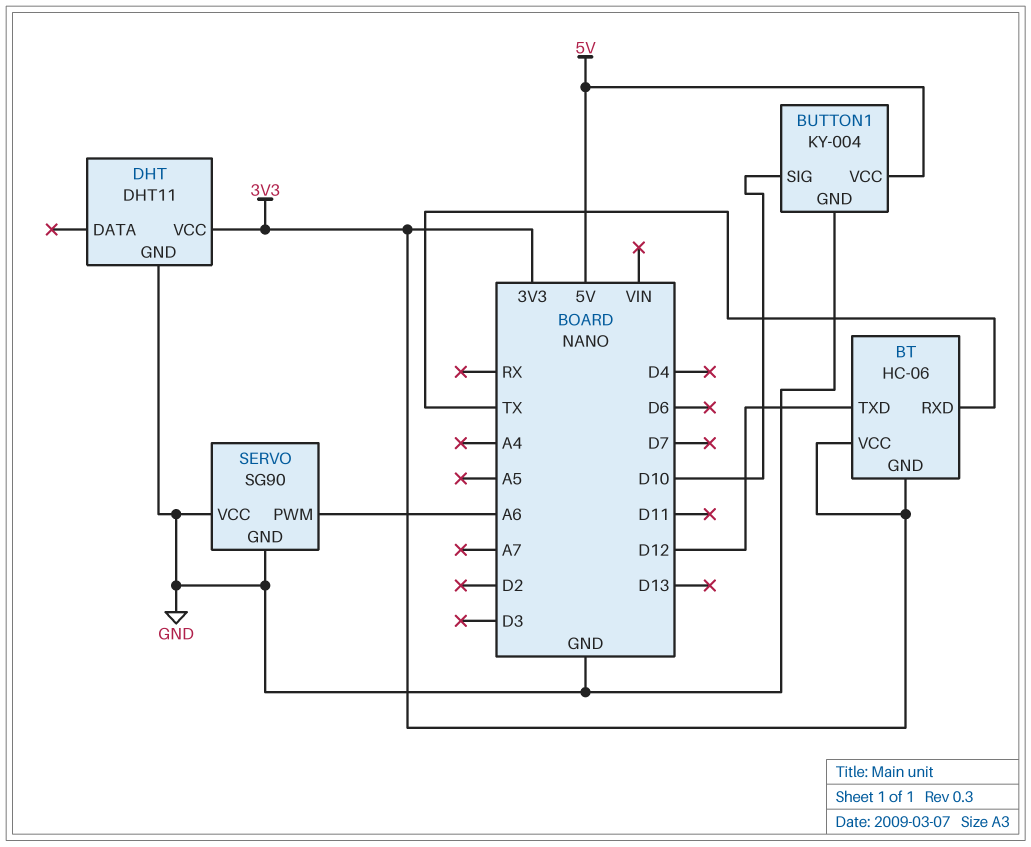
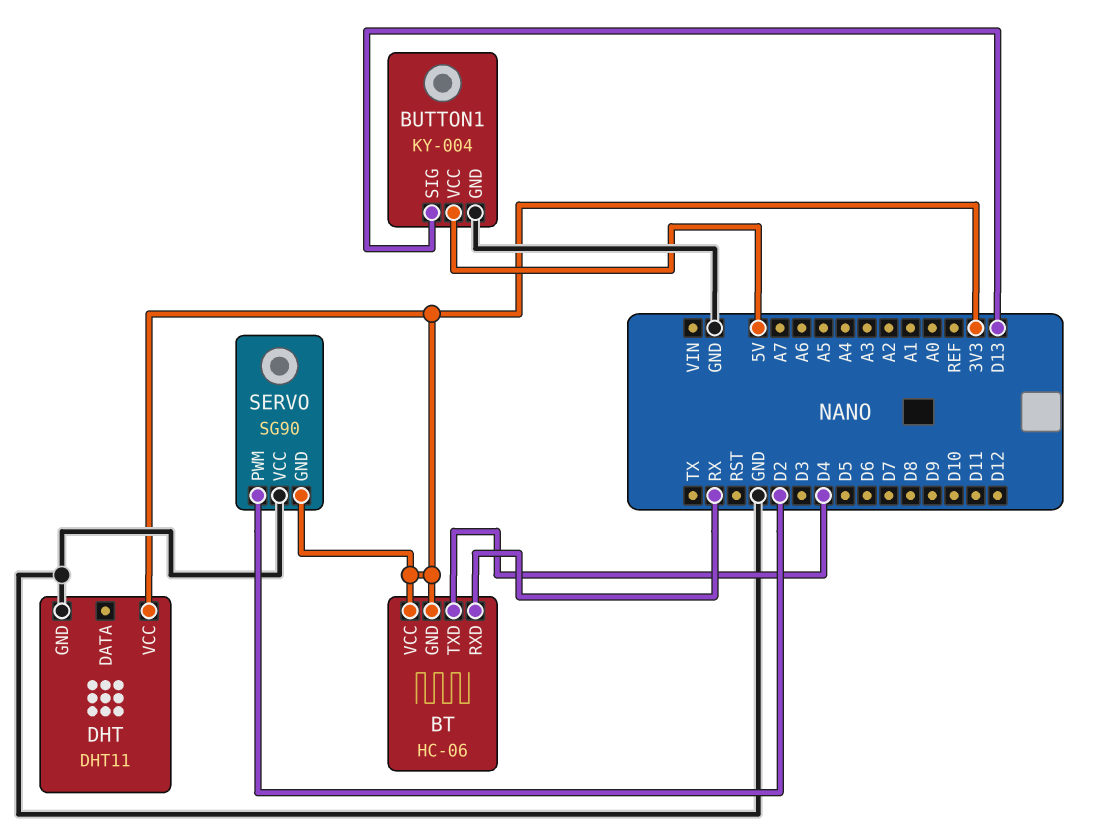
BT pin RXD: TX -> RX
BT pin TXD: D12 -> D4
BUTTON1 pin SIG: D10 -> D13
SERVO pin GND: GND -> 3V3
SERVO pin PWM: A6 -> D2

